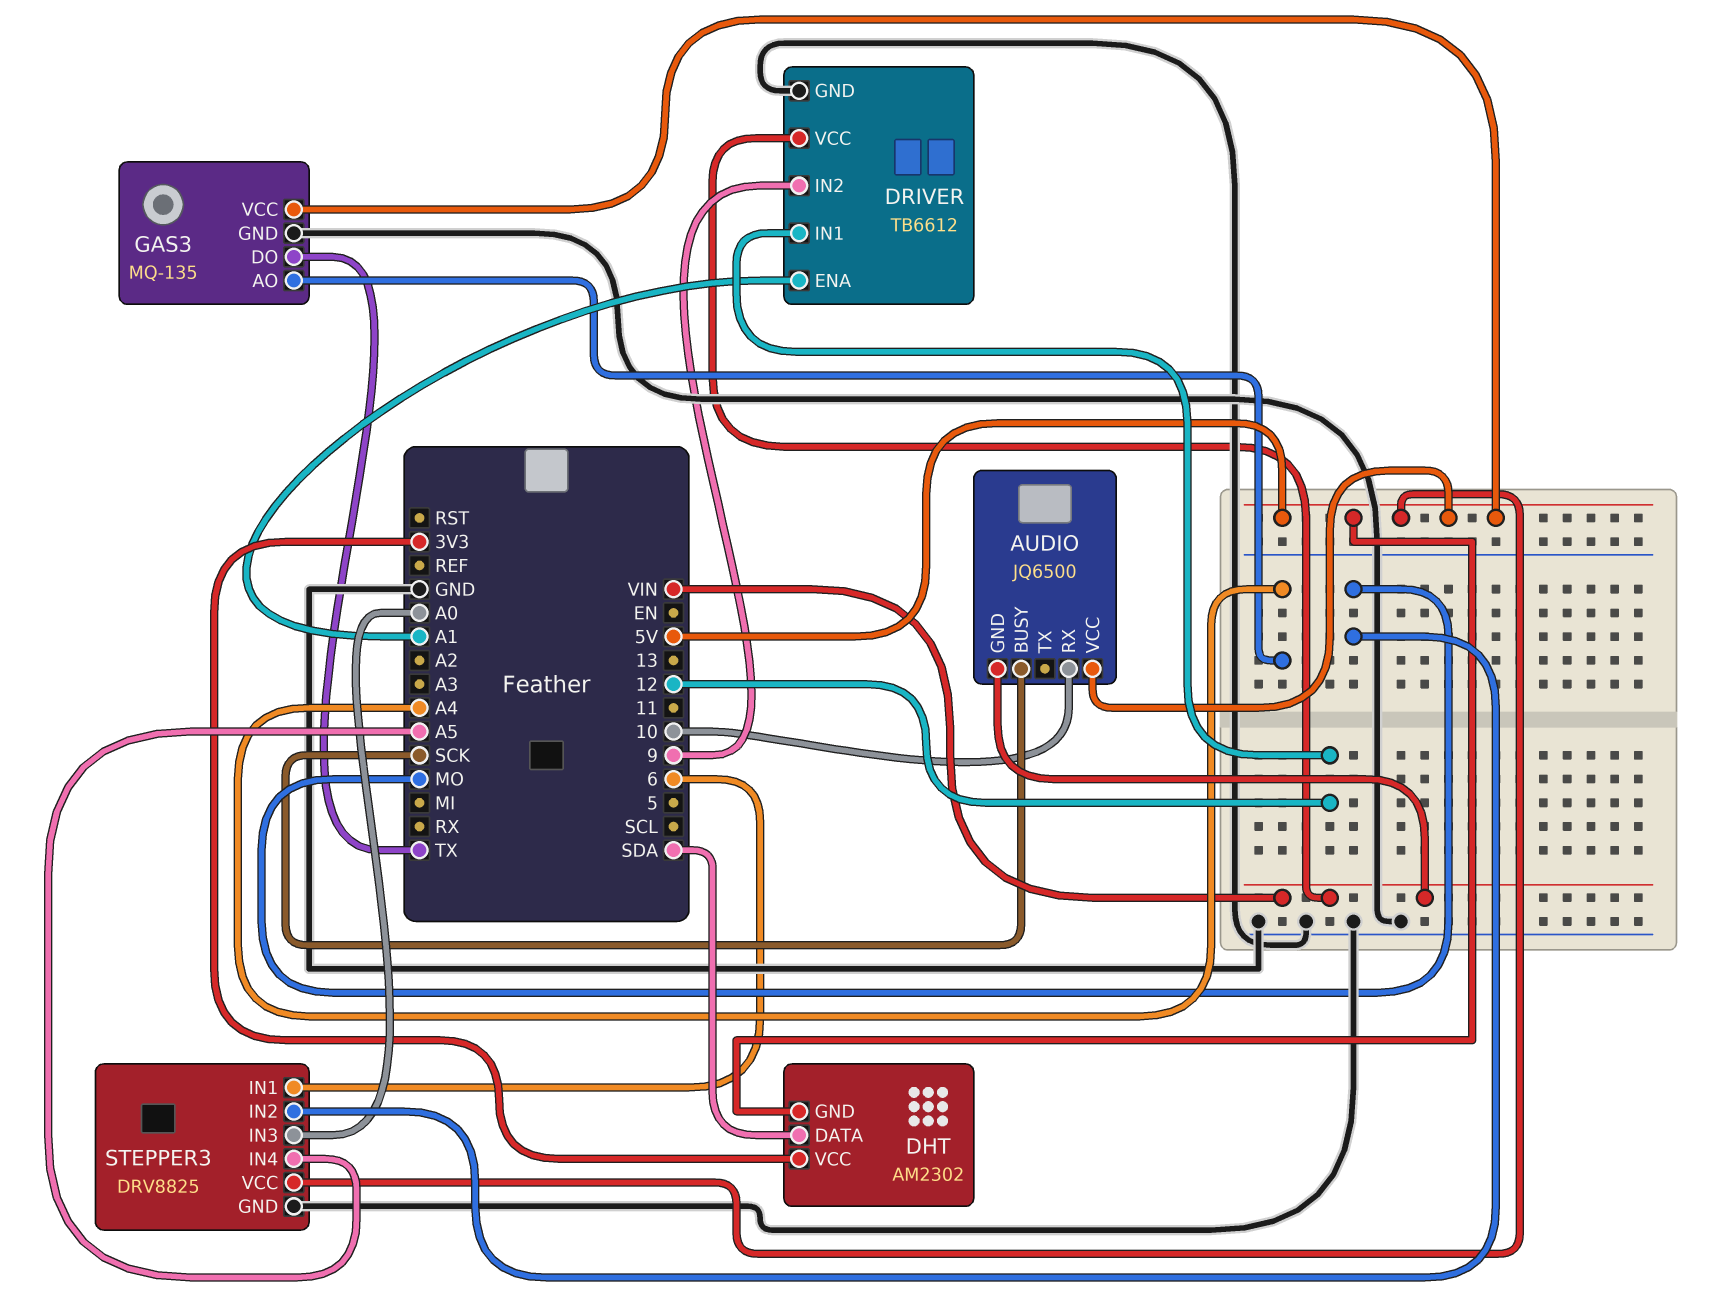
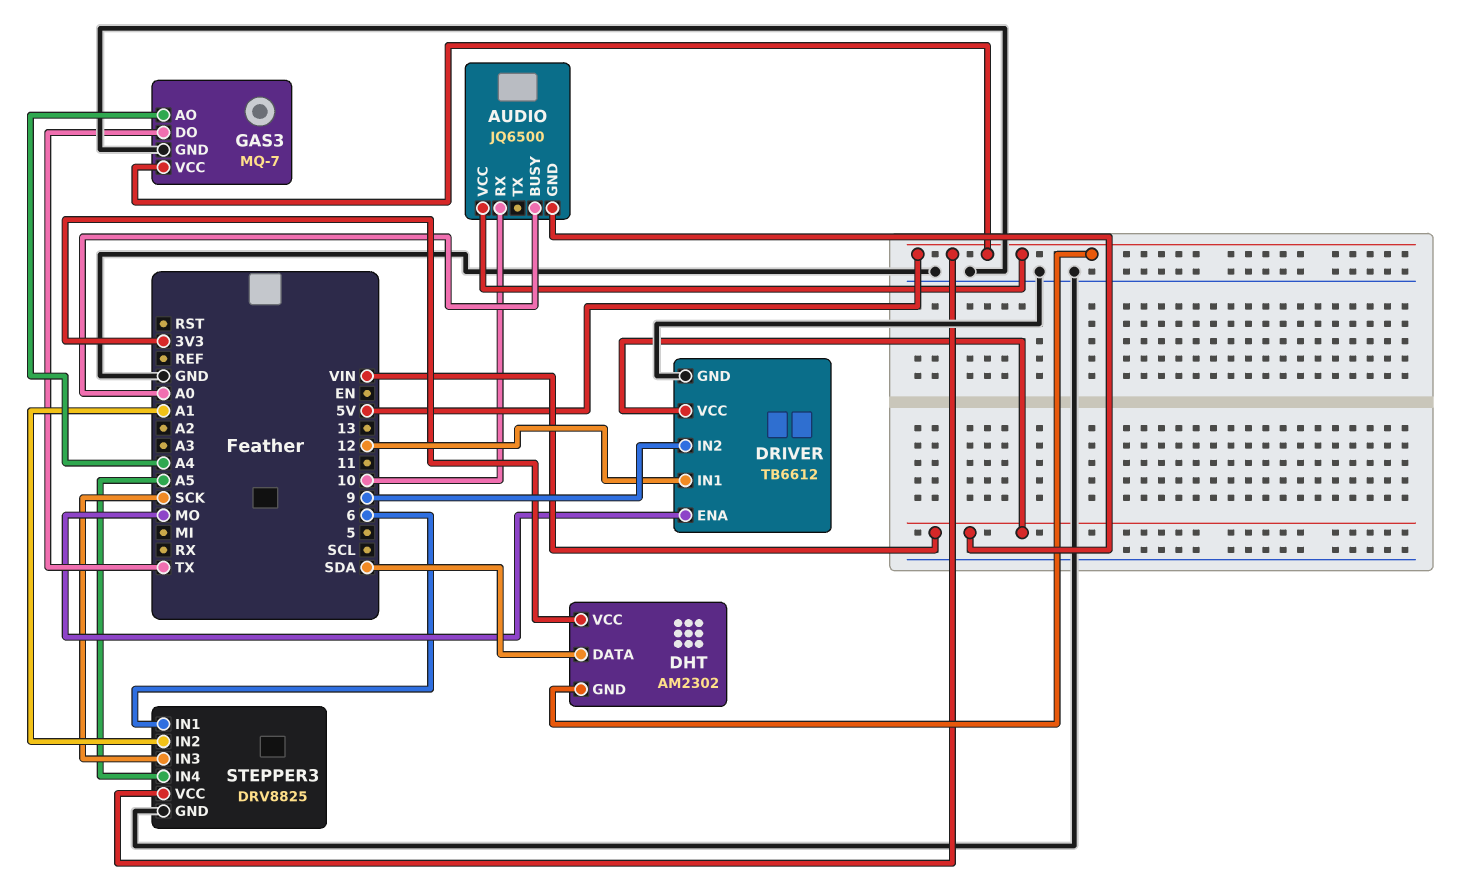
AUDIO pin BUSY: SCK -> A0
DRIVER pin ENA: A1 -> MO
GAS3: MQ-135 -> MQ-7
STEPPER3 pin IN2: MO -> A1
STEPPER3 pin IN3: A0 -> SCK

